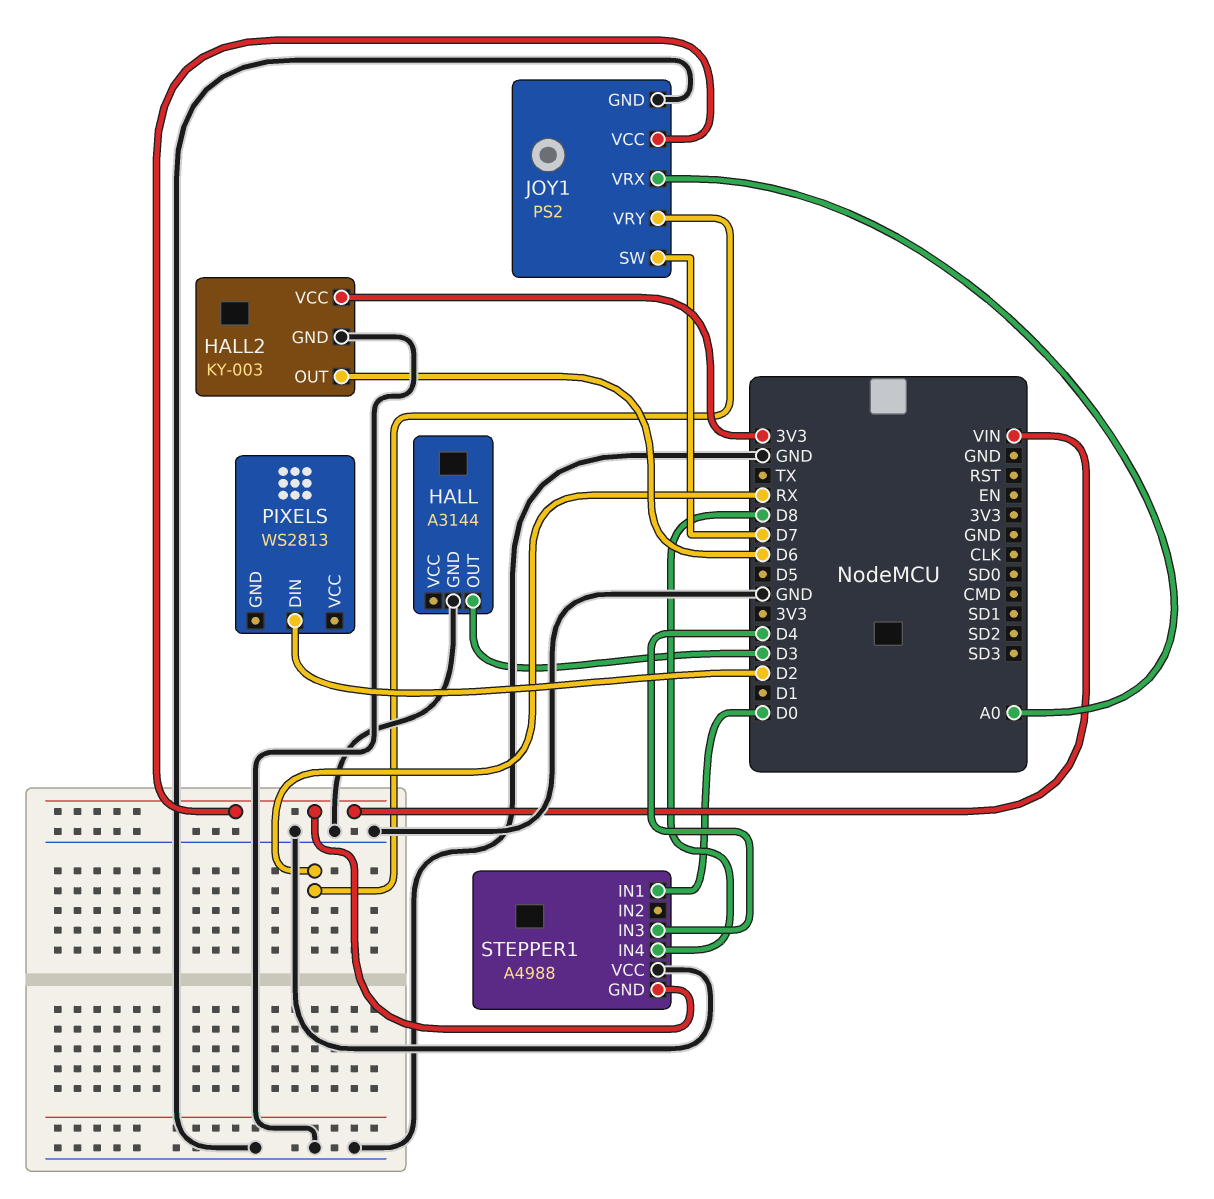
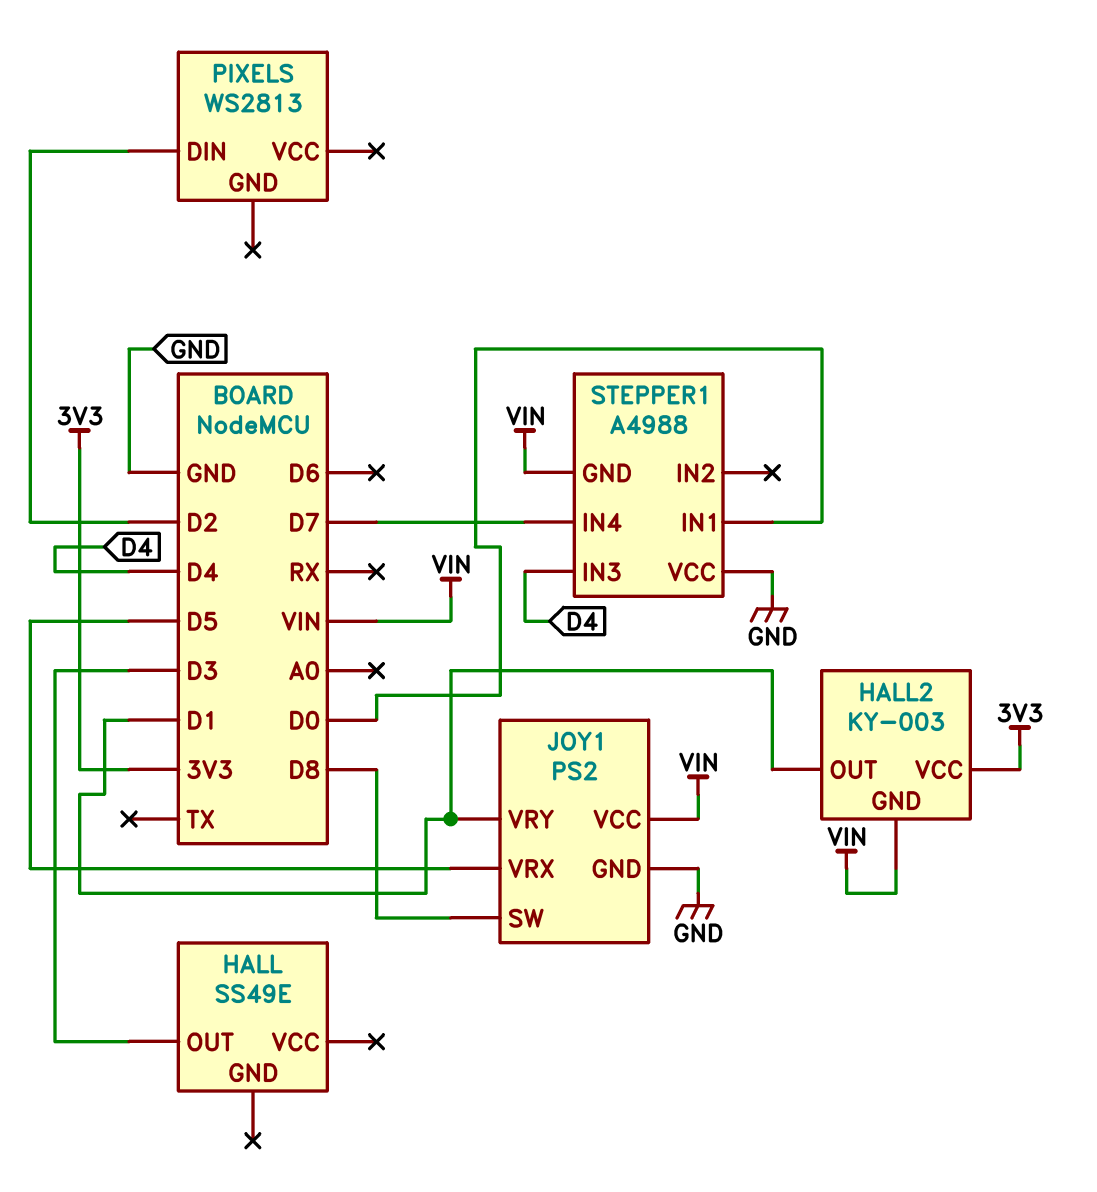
HALL: A3144 -> SS49E
HALL pin GND: GND -> none
HALL2 pin GND: GND -> VIN
HALL2 pin OUT: D6 -> D1
JOY1 pin SW: D7 -> D8
JOY1 pin VRX: A0 -> D5
JOY1 pin VRY: RX -> D1
STEPPER1 pin IN4: D8 -> D7

